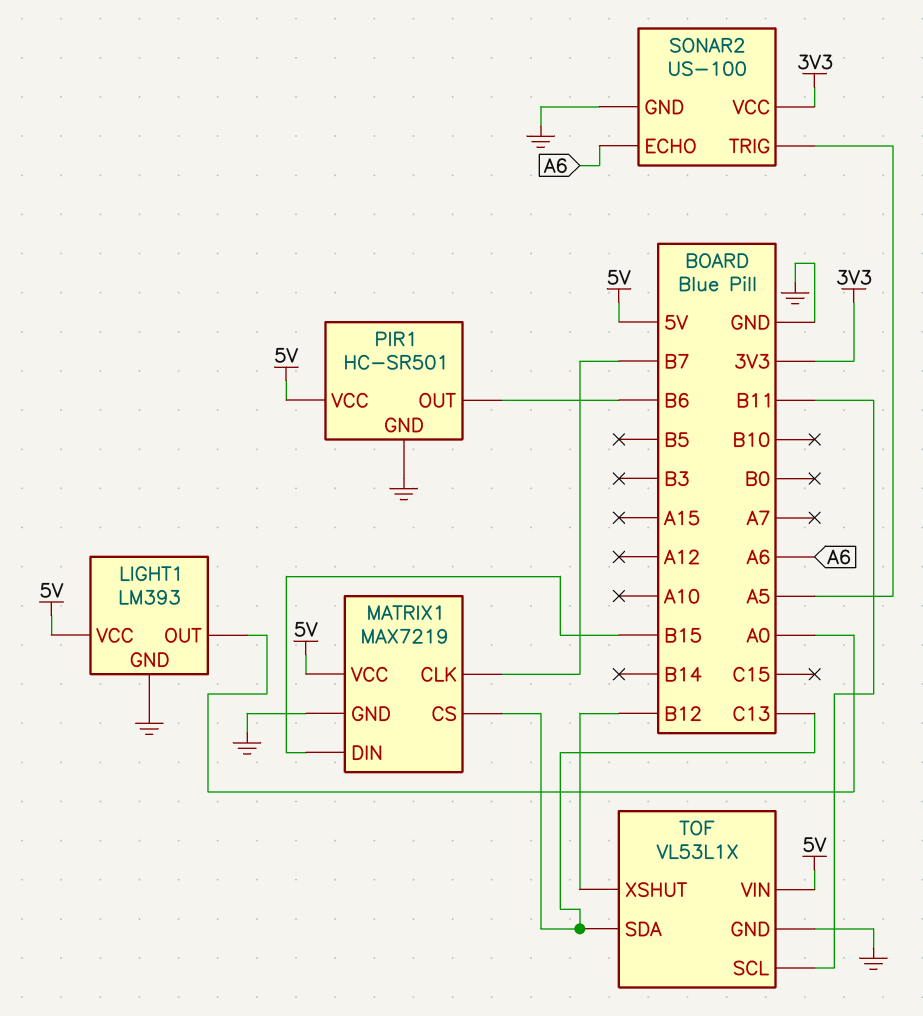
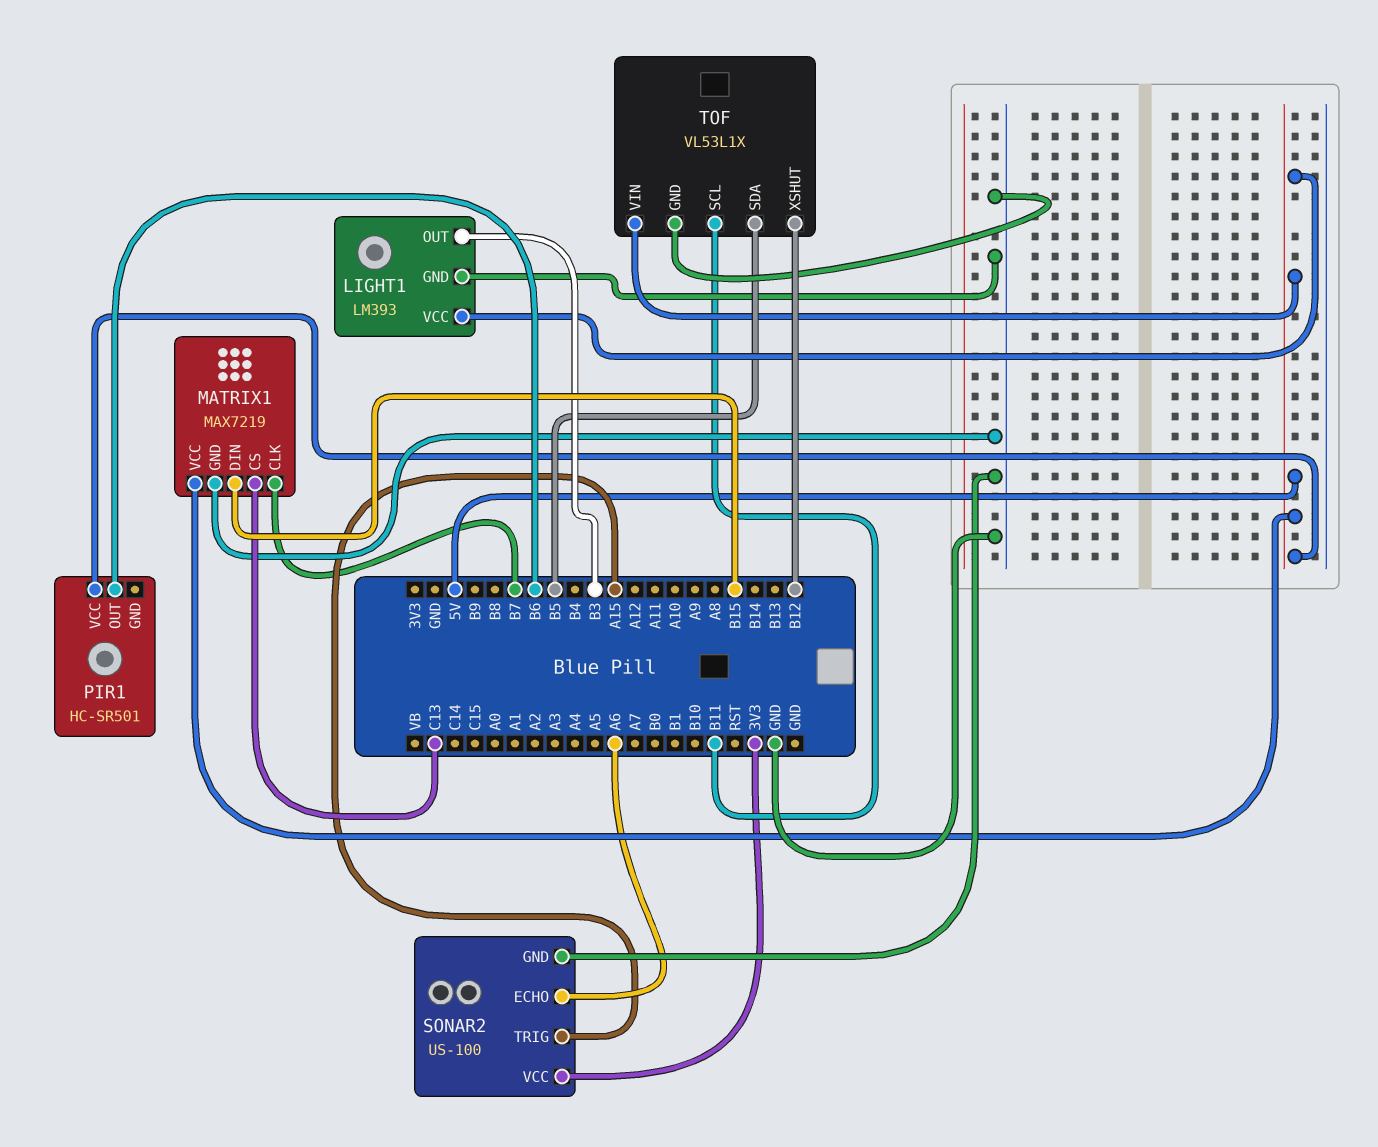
LIGHT1 pin OUT: A0 -> B3
PIR1 pin GND: GND -> none
SONAR2 pin TRIG: A5 -> A15
TOF pin SDA: C13 -> B5

